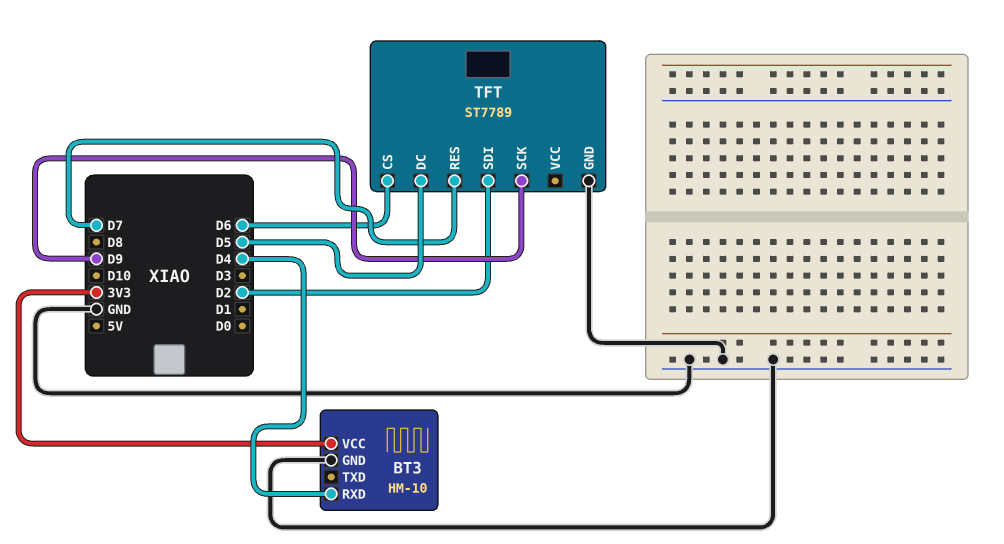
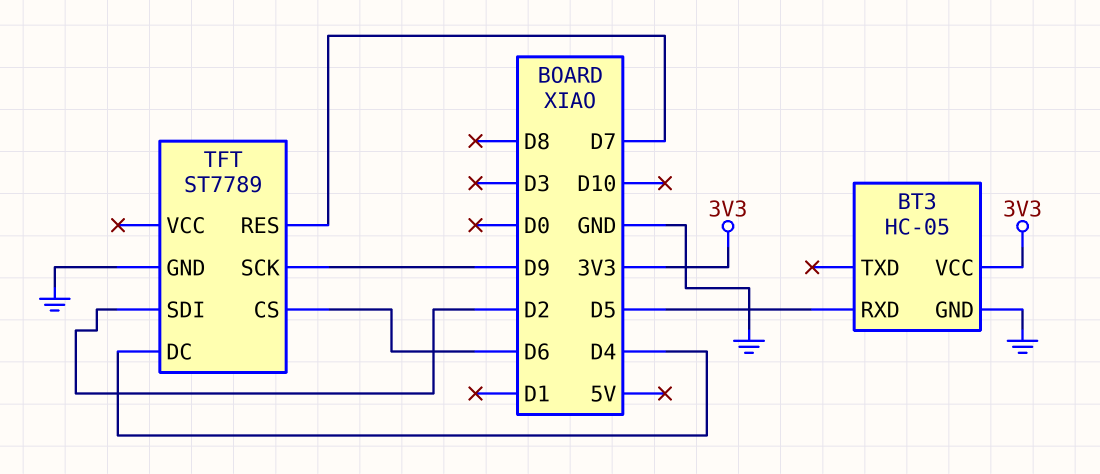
BT3: HM-10 -> HC-05
BT3 pin RXD: D4 -> D5
TFT pin DC: D5 -> D4

